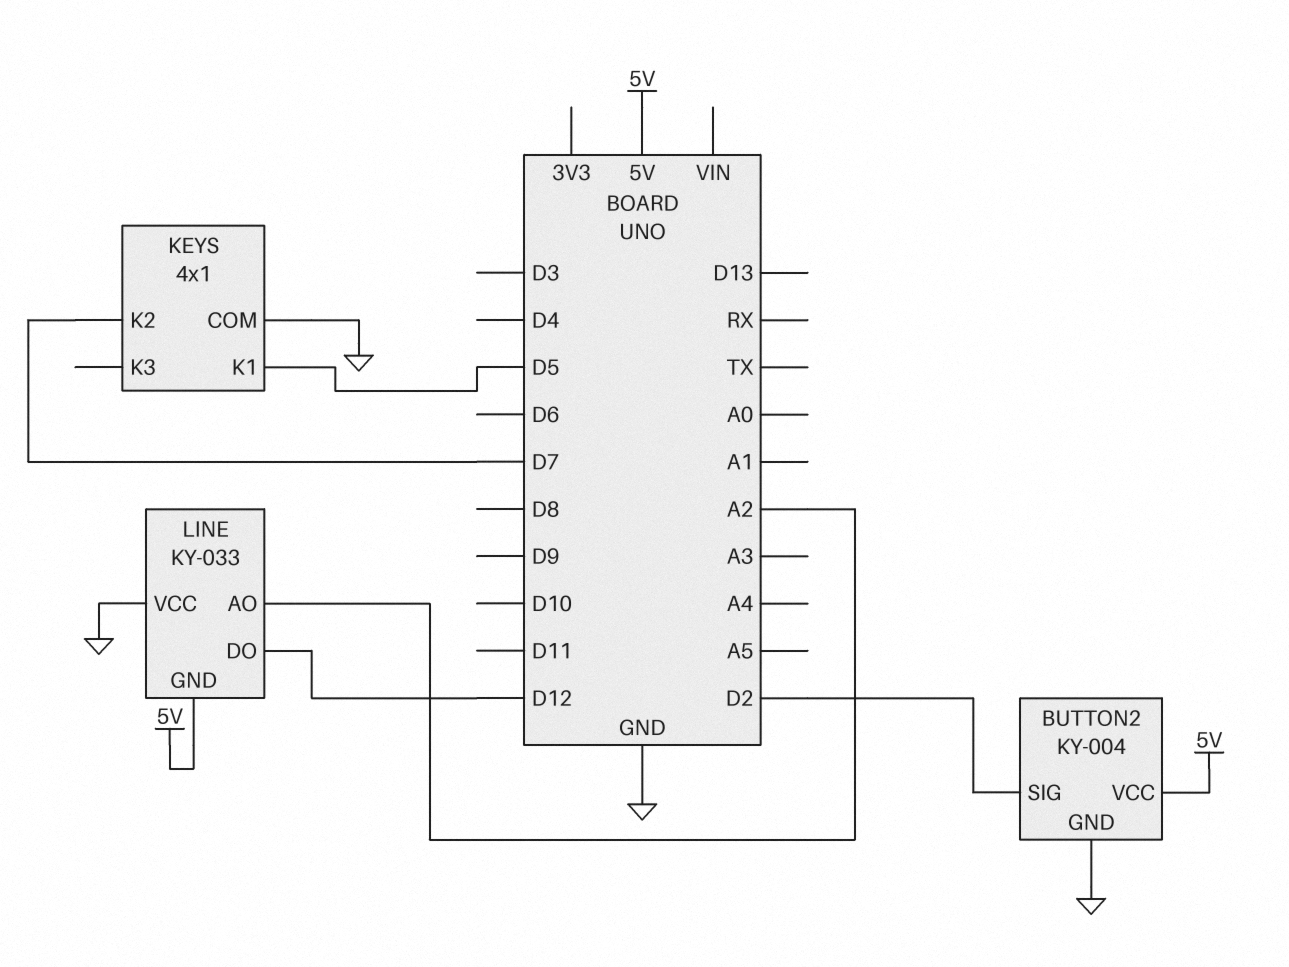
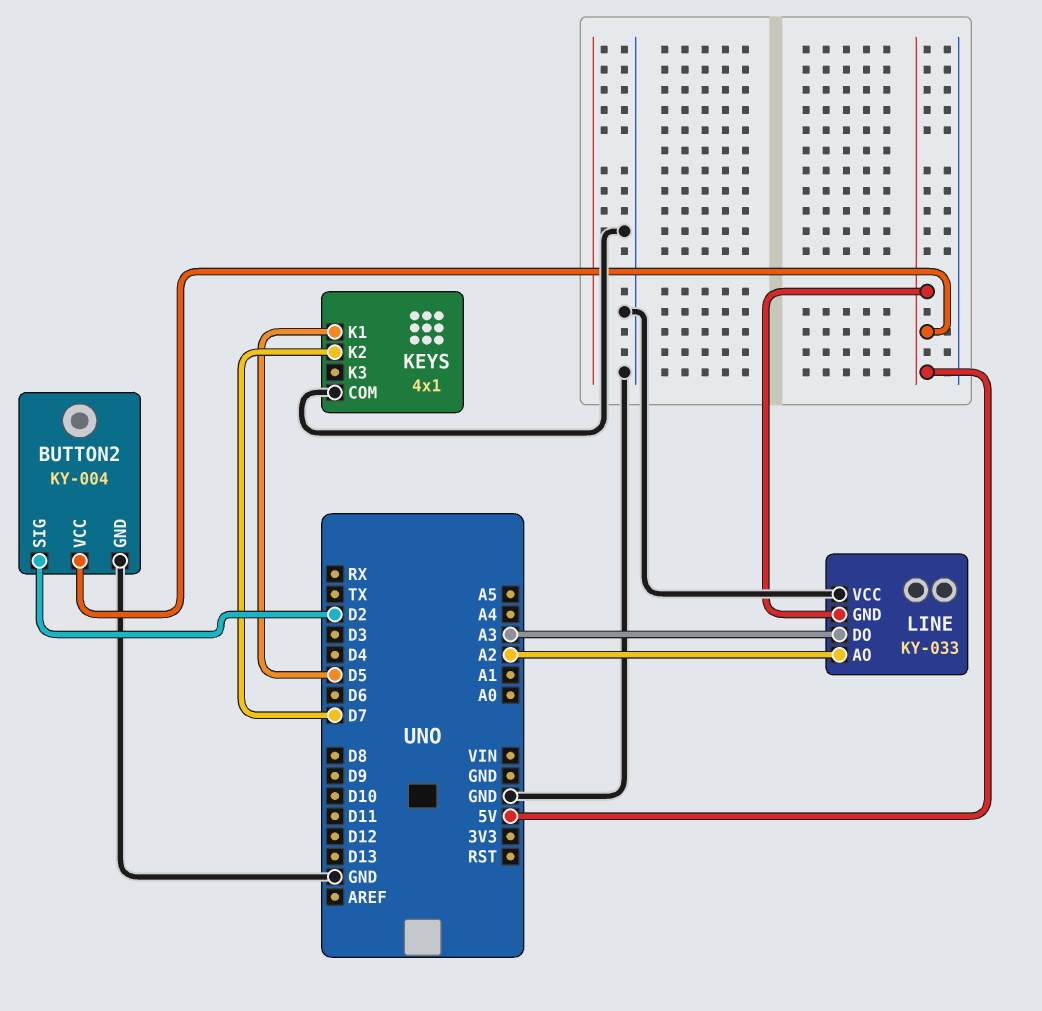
LINE pin DO: D12 -> A3

